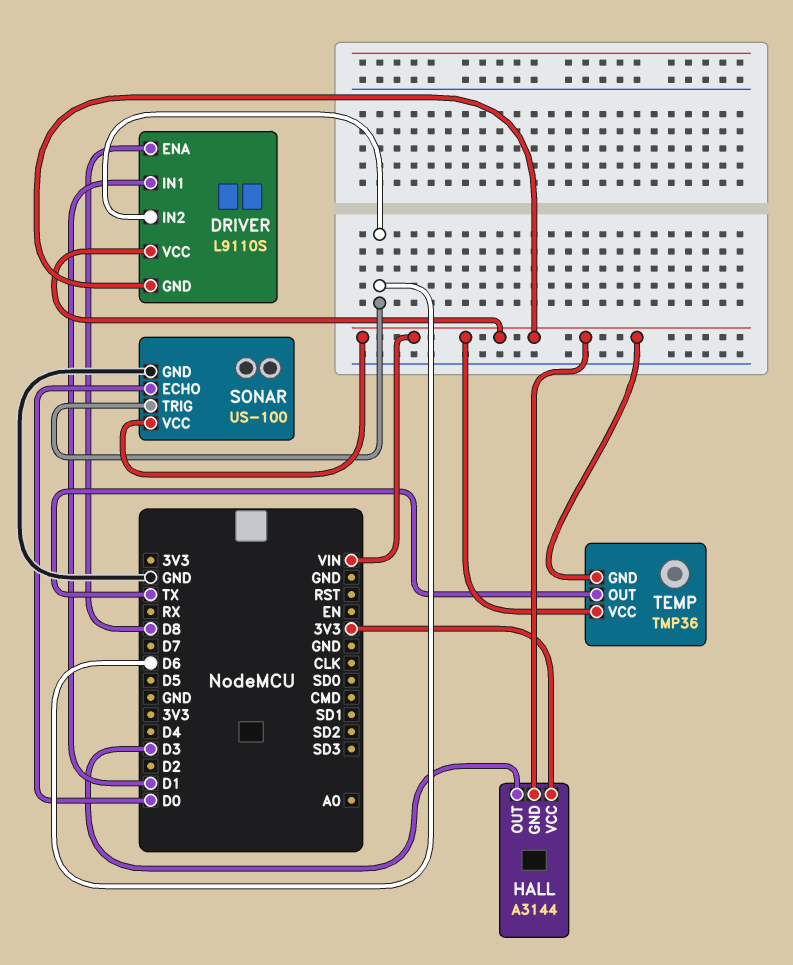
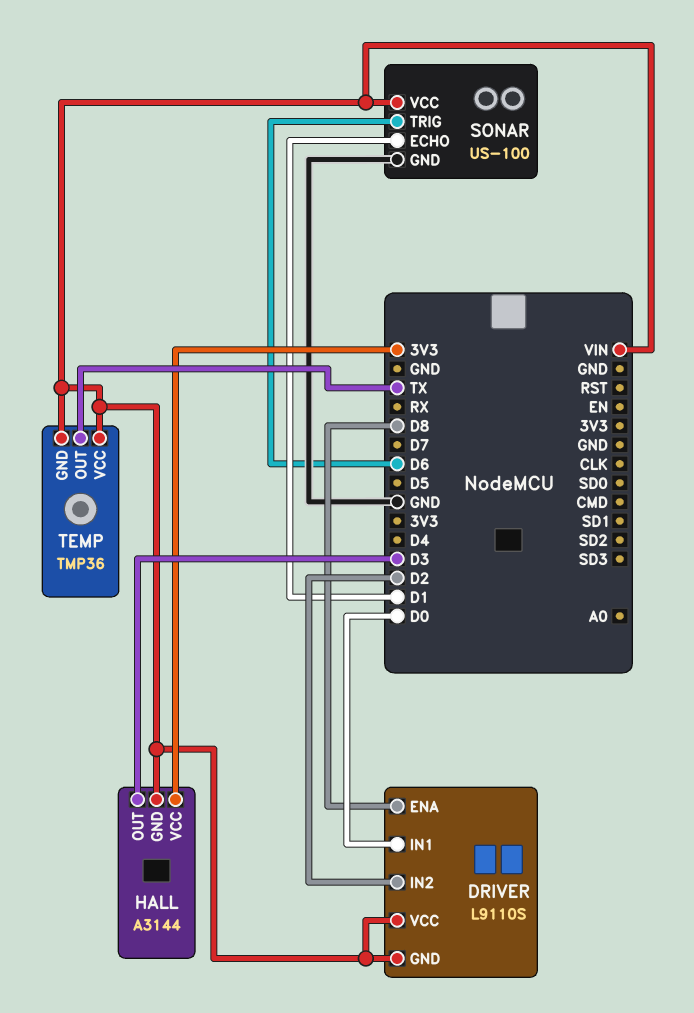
DRIVER pin IN1: D1 -> D0
DRIVER pin IN2: D6 -> D2
SONAR pin ECHO: D0 -> D1

